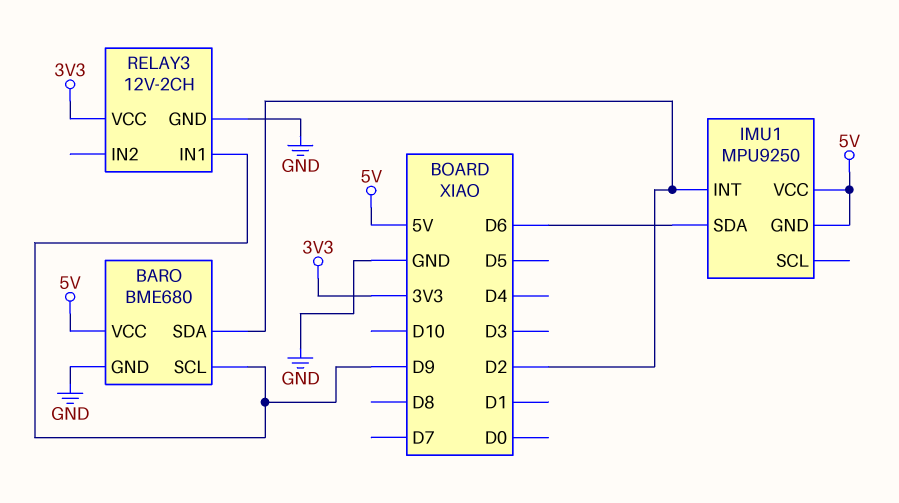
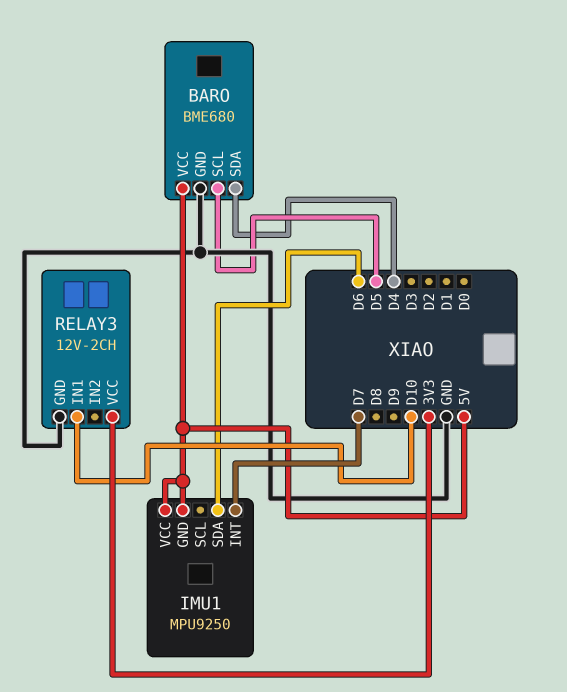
BARO pin SCL: D9 -> D5
BARO pin SDA: D2 -> D4
IMU1 pin INT: D2 -> D7
RELAY3 pin IN1: D9 -> D10

